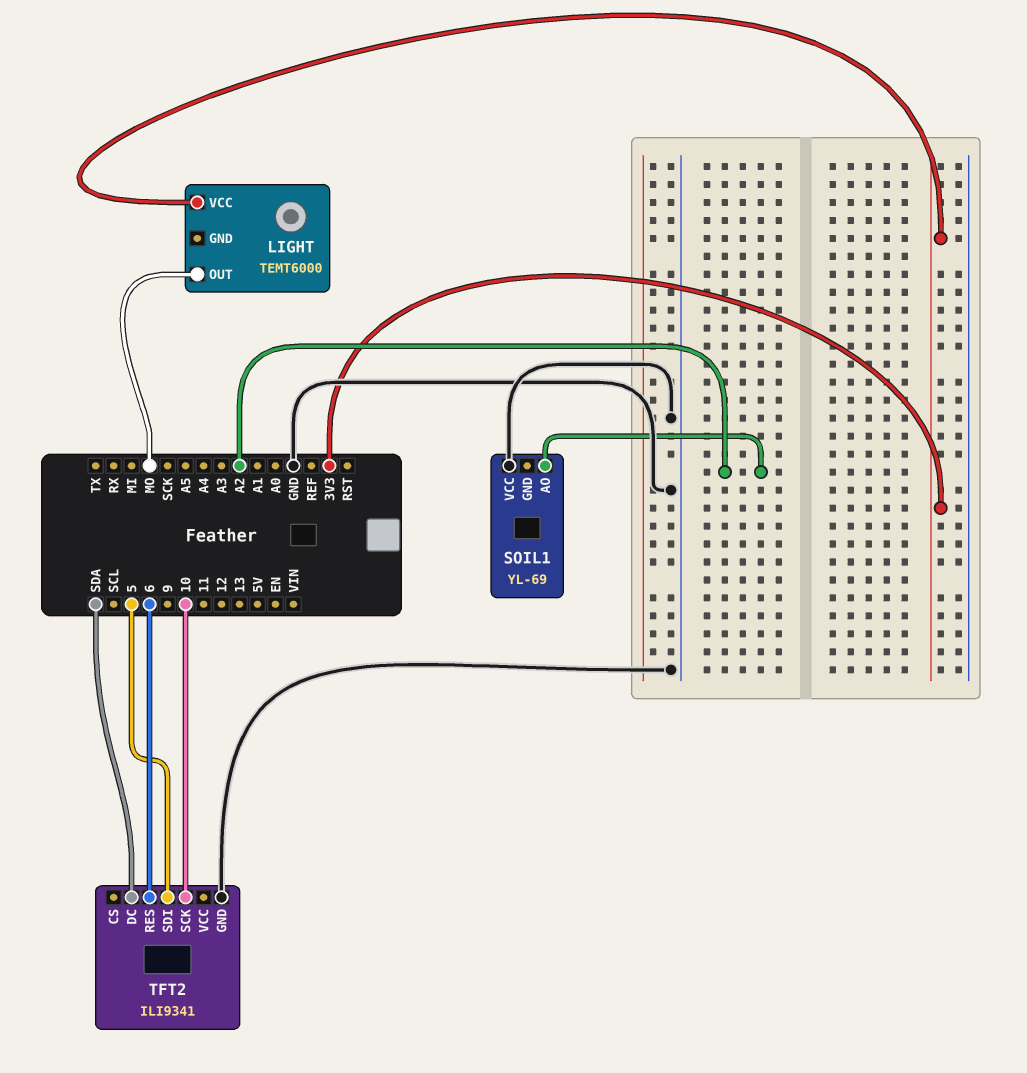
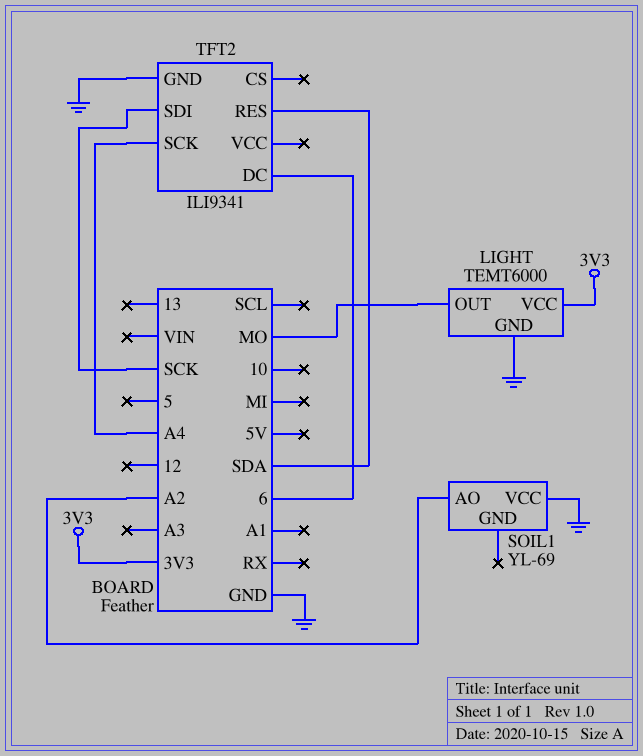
LIGHT pin GND: none -> GND
TFT2 pin DC: SDA -> 6
TFT2 pin RES: 6 -> SDA
TFT2 pin SCK: 10 -> A4
TFT2 pin SDI: 5 -> SCK

